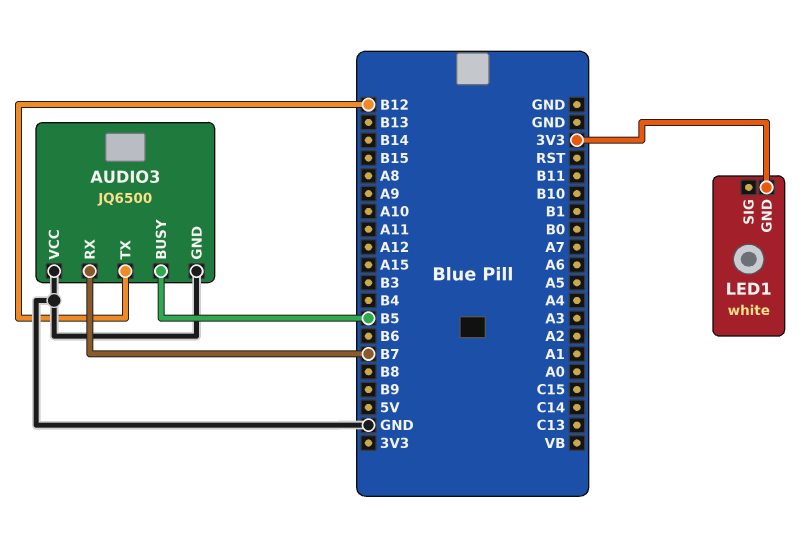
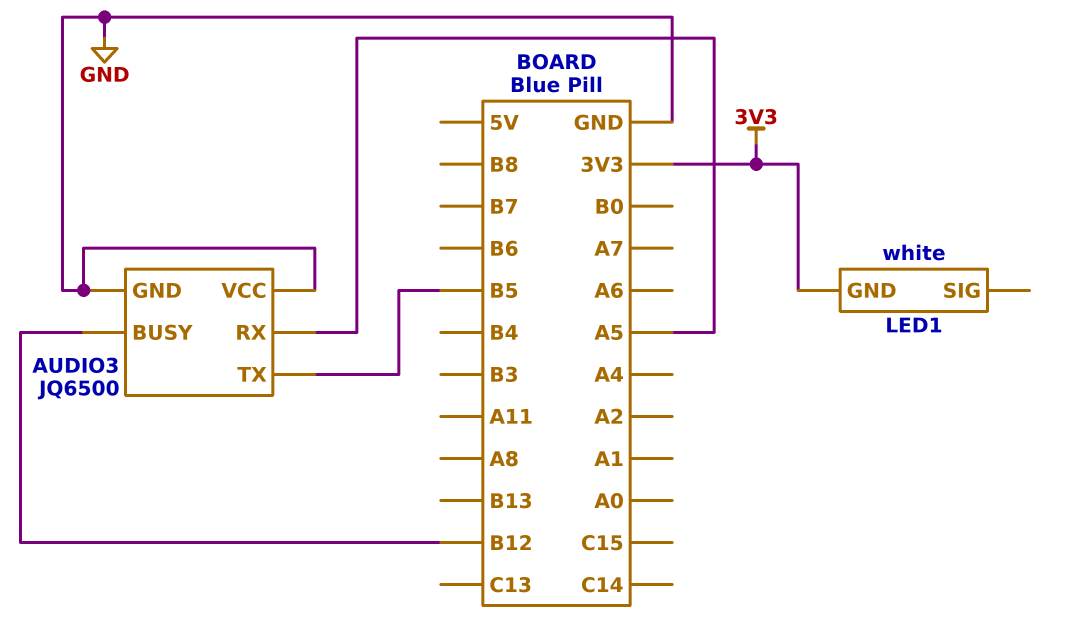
AUDIO3 pin BUSY: B5 -> B12
AUDIO3 pin RX: B7 -> A5
AUDIO3 pin TX: B12 -> B5

